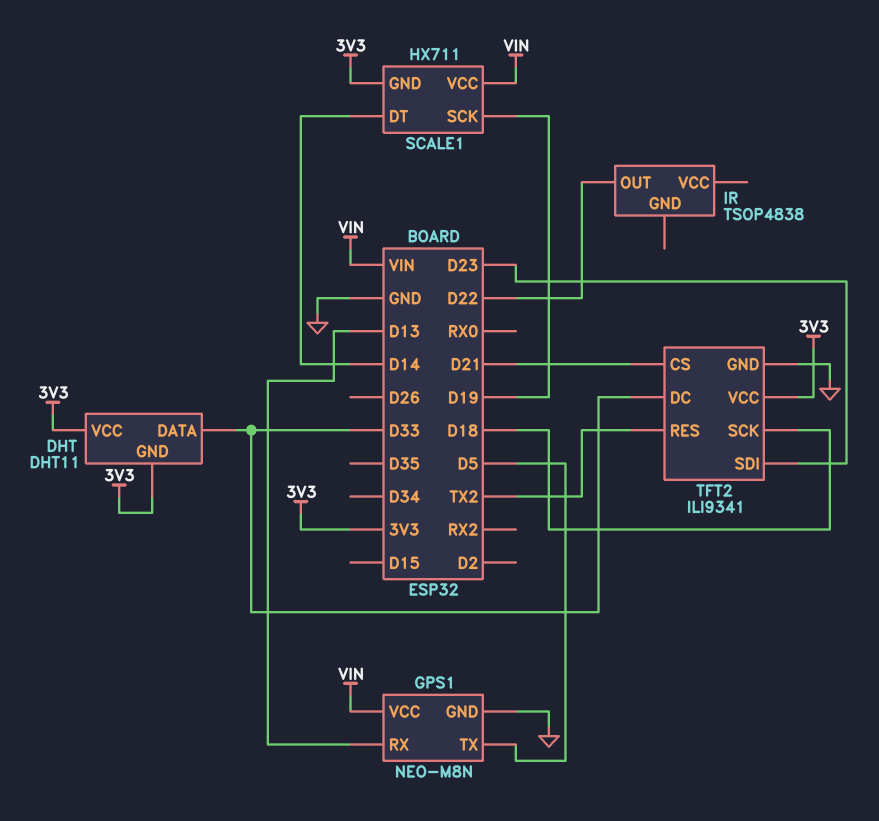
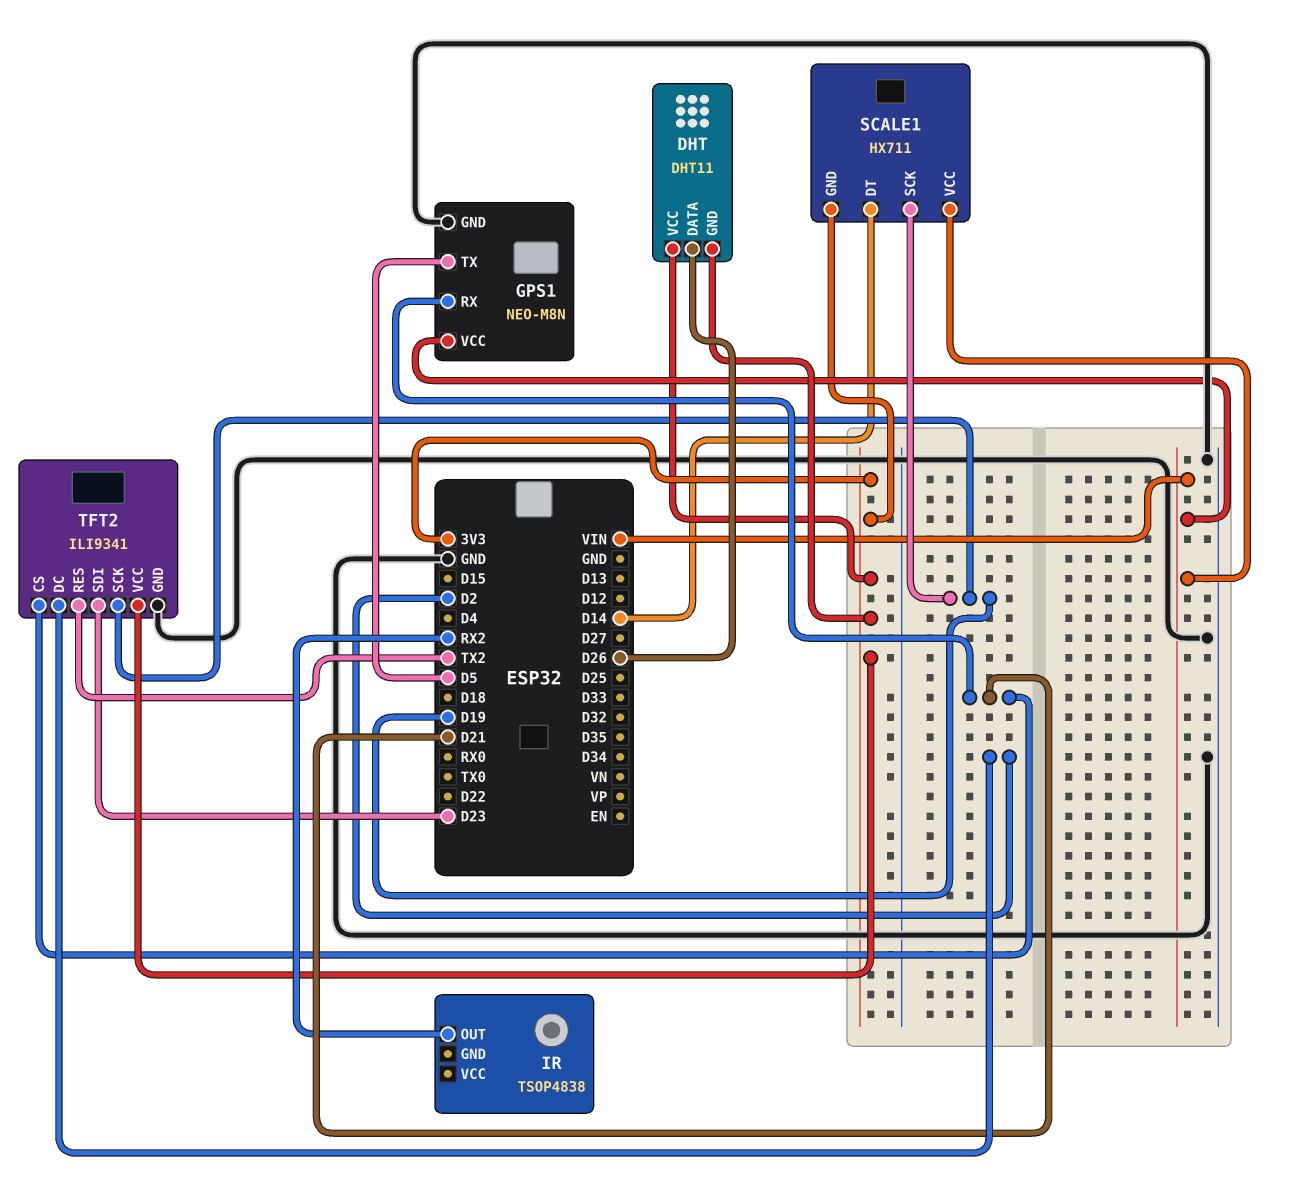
DHT pin DATA: D33 -> D26
GPS1 pin RX: D13 -> D21
IR pin OUT: D22 -> RX2
TFT2 pin DC: D33 -> D2
TFT2 pin SCK: D18 -> D19

